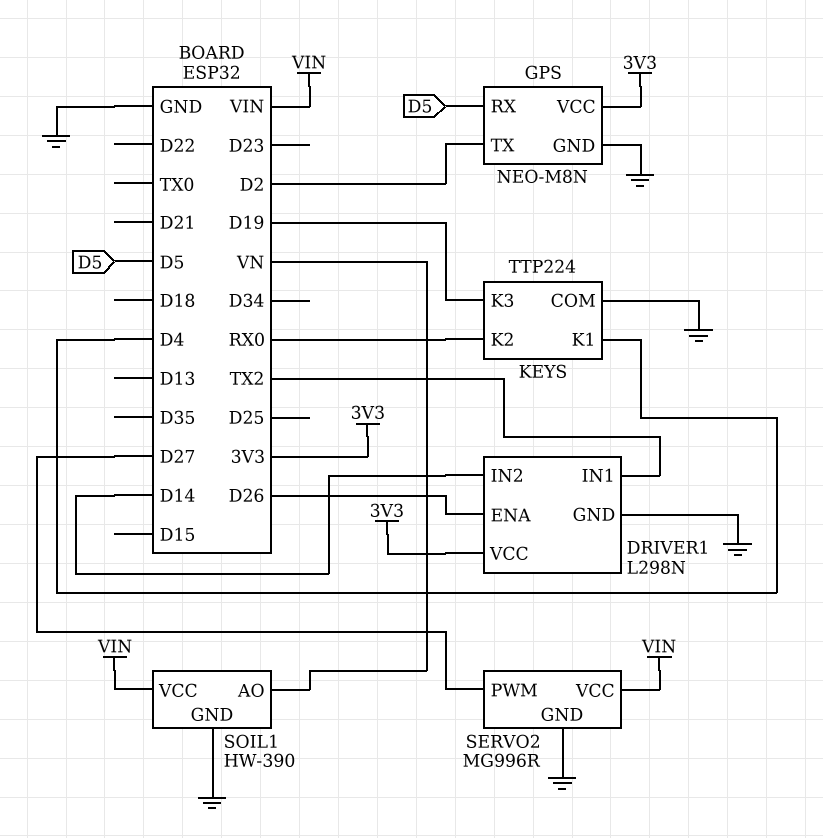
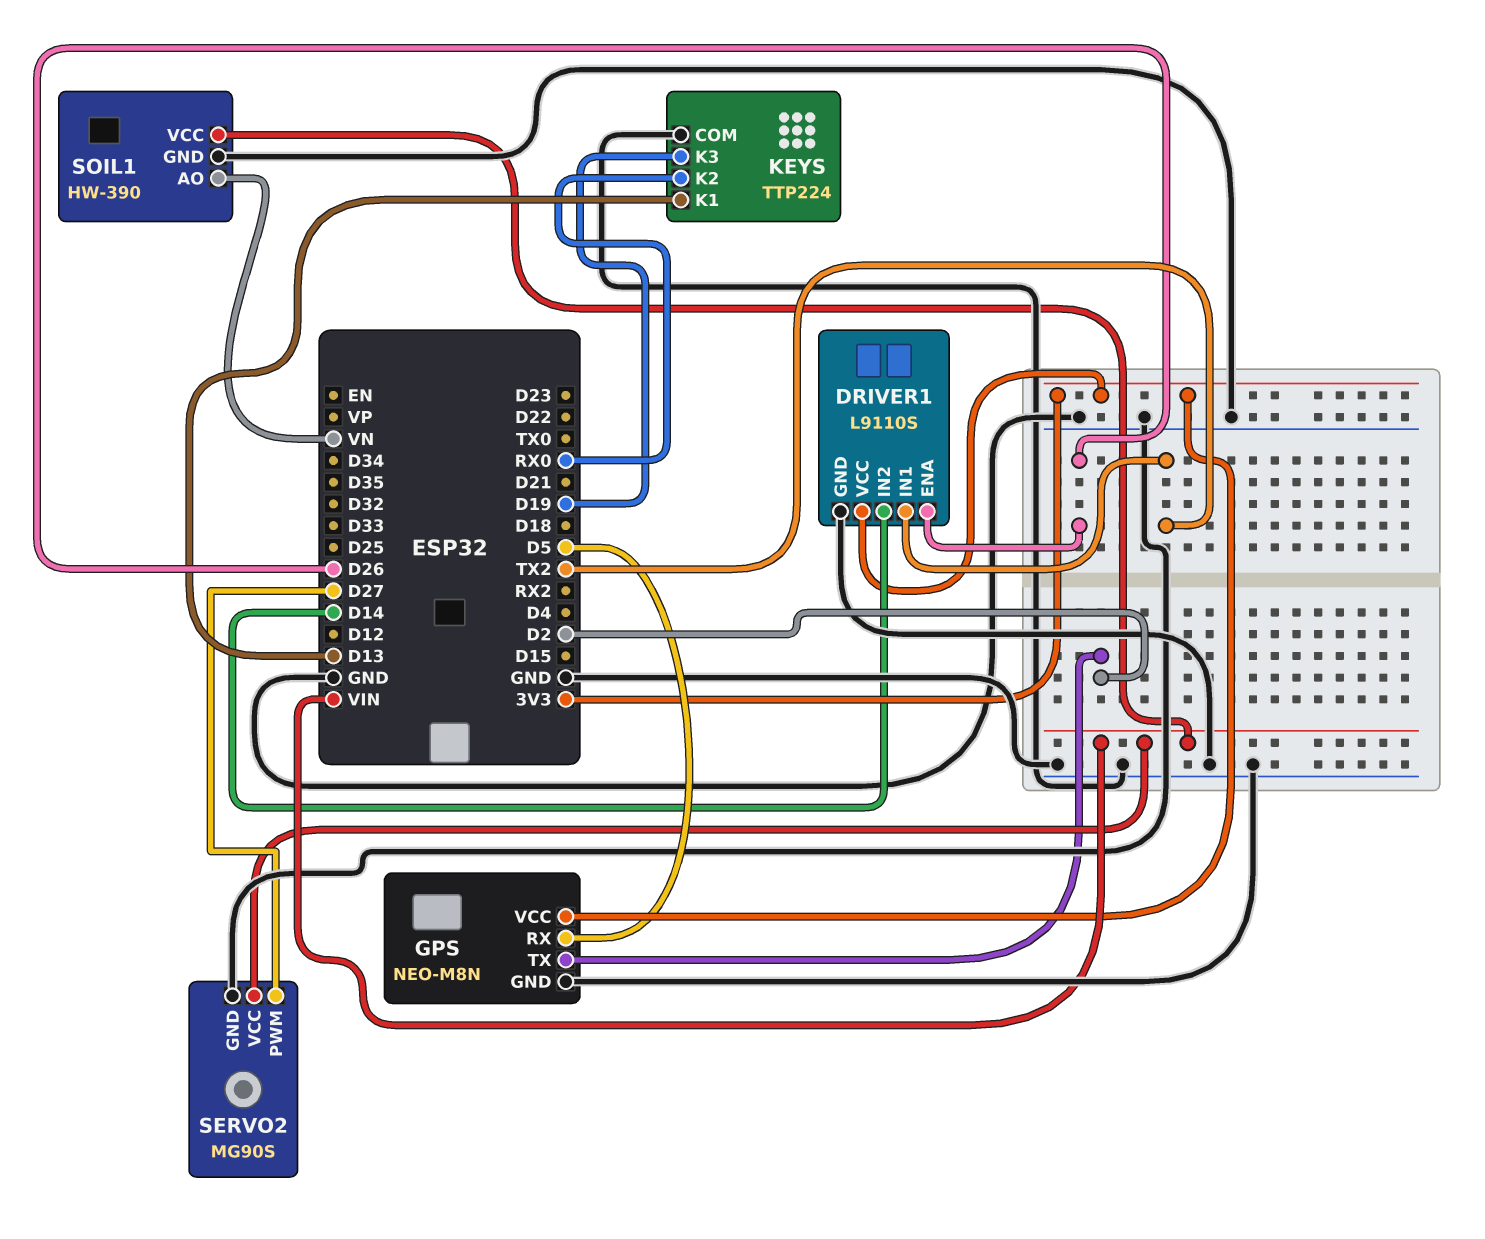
DRIVER1: L298N -> L9110S
KEYS pin K1: D4 -> D13
SERVO2: MG996R -> MG90S

